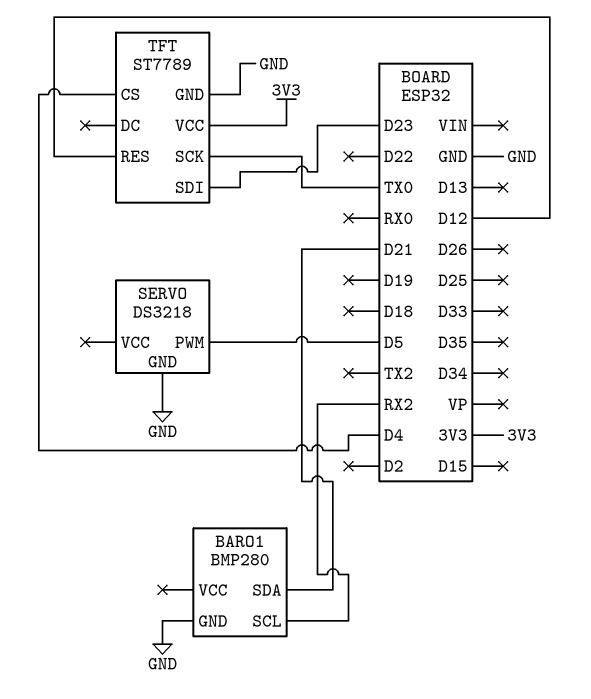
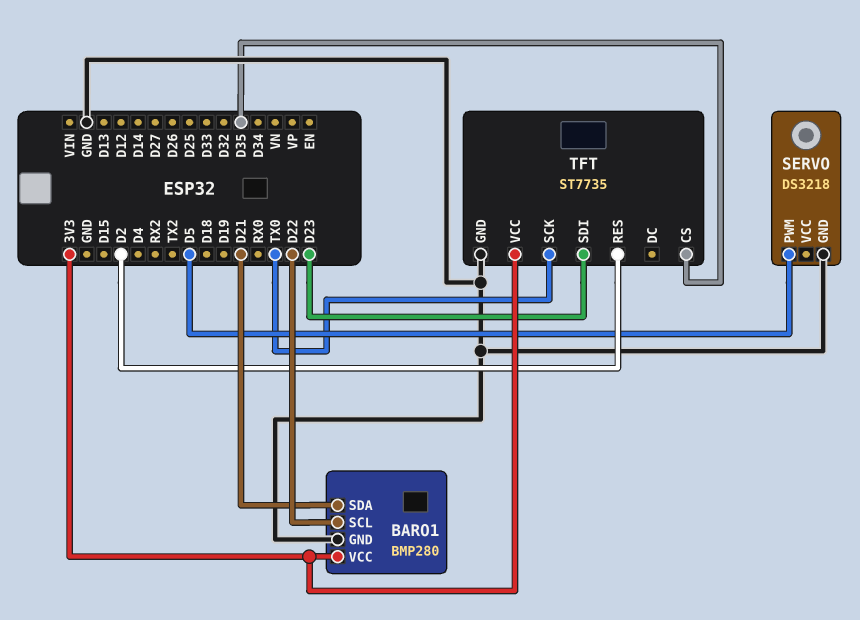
BARO1 pin SCL: RX2 -> D22
BARO1 pin VCC: none -> 3V3
TFT: ST7789 -> ST7735
TFT pin CS: D4 -> D35
TFT pin RES: D12 -> D2

